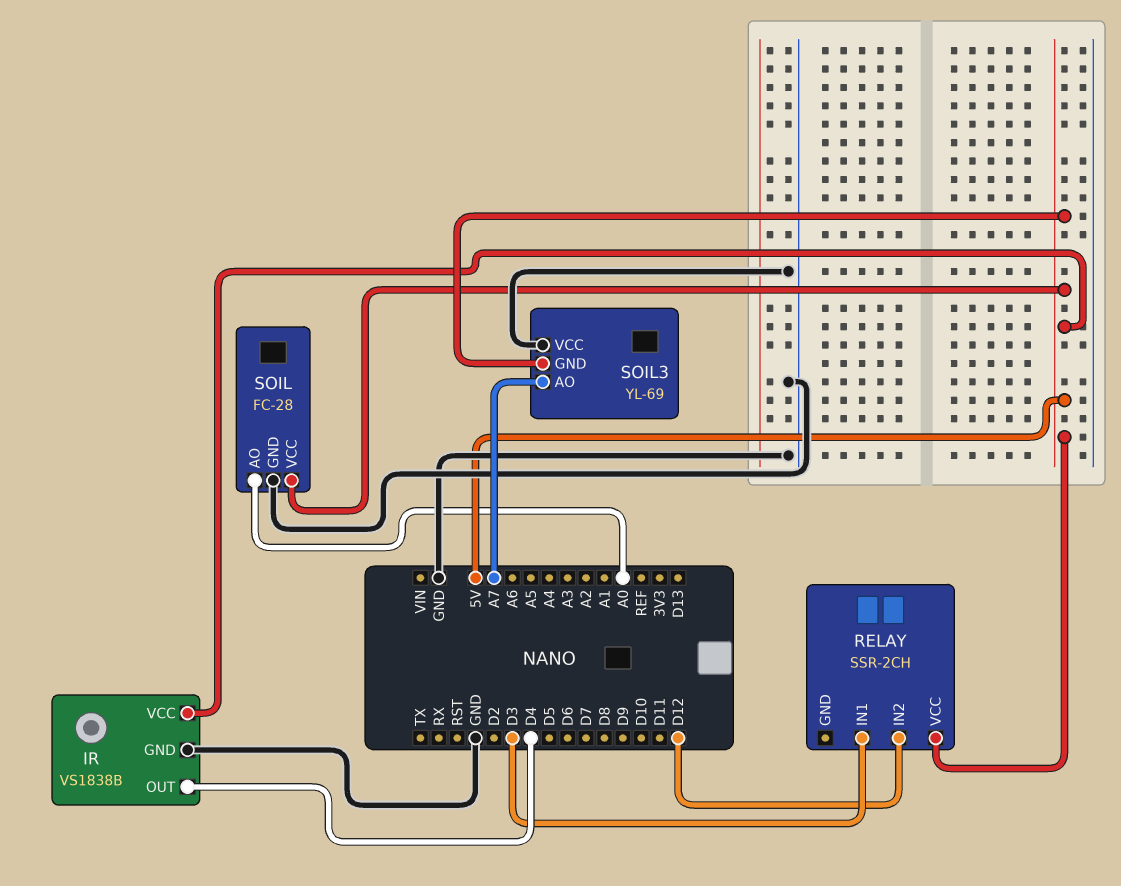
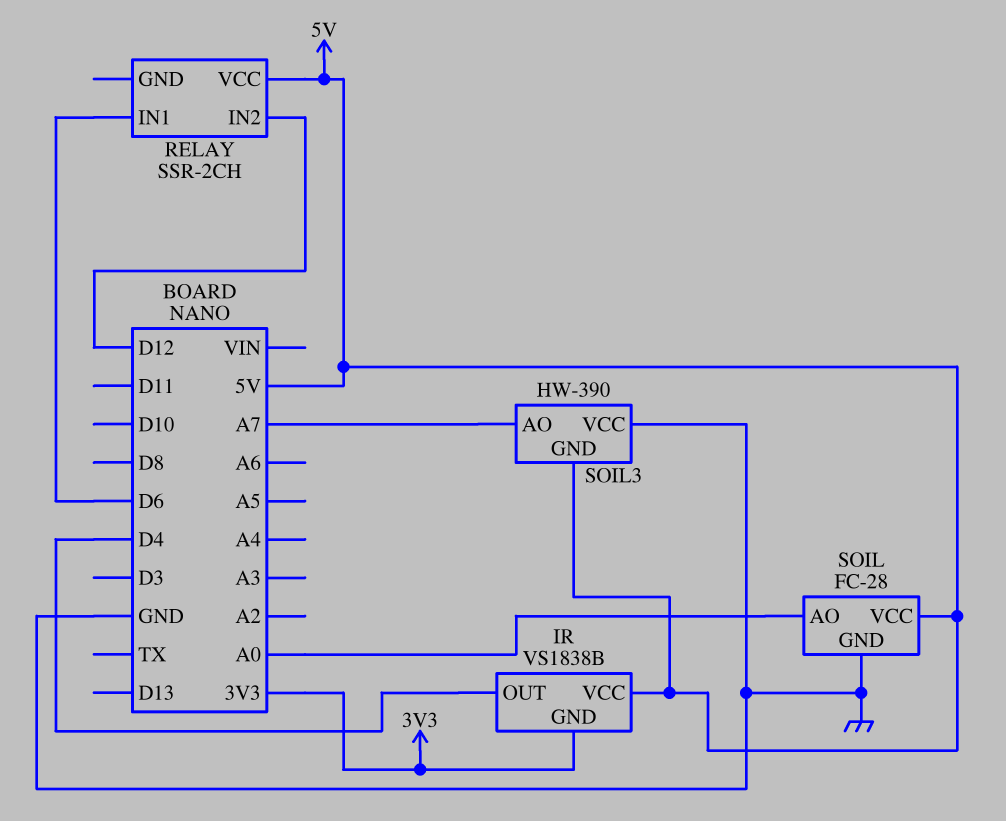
IR pin GND: GND -> 3V3
RELAY pin IN1: D3 -> D6
SOIL3: YL-69 -> HW-390

